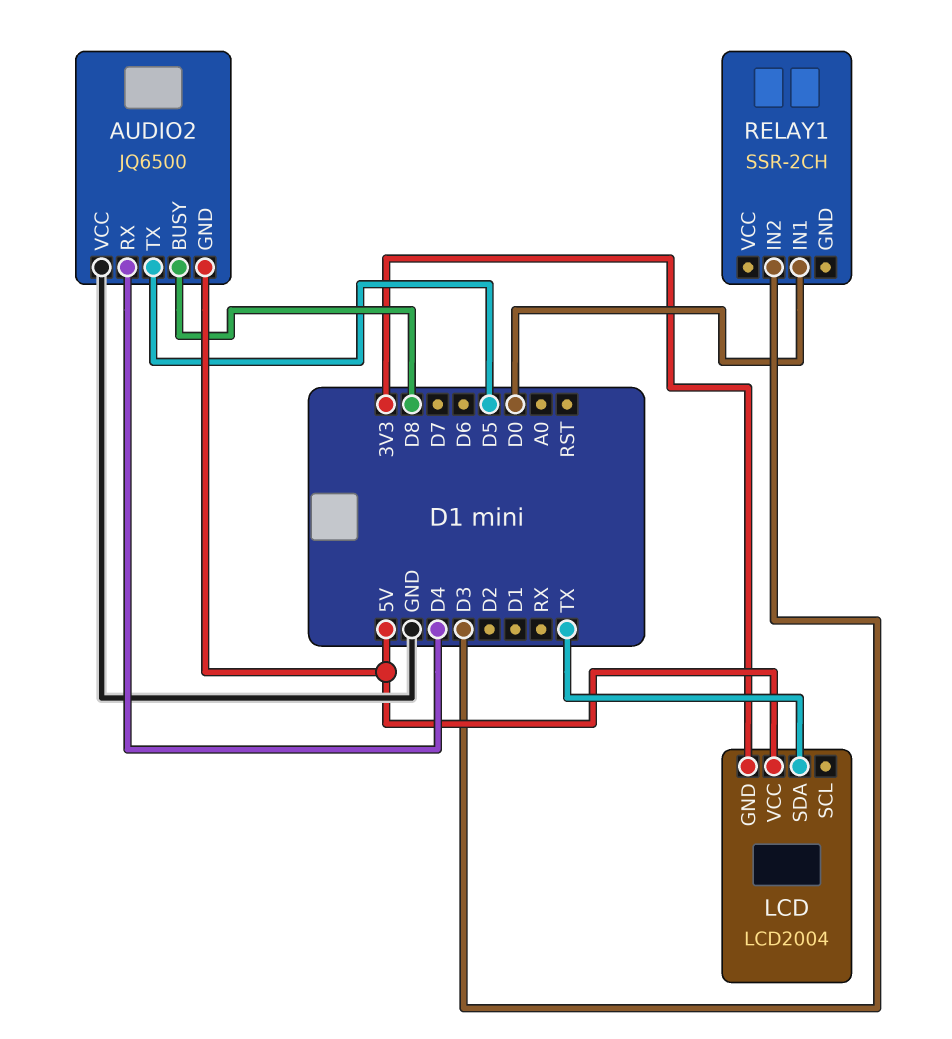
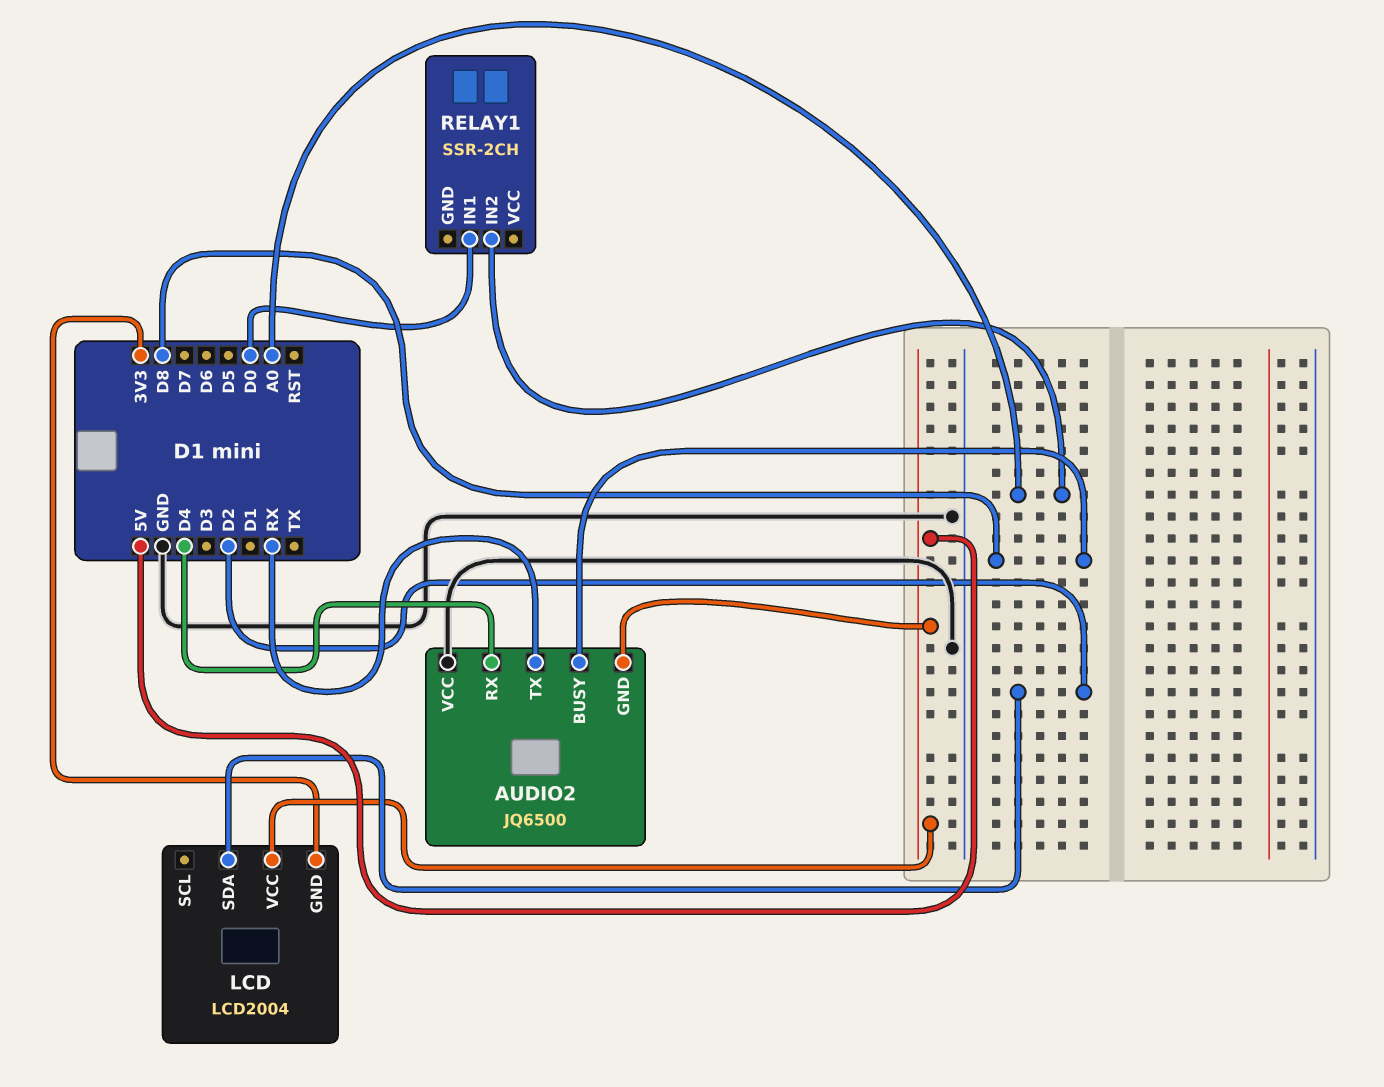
AUDIO2 pin TX: D5 -> RX
LCD pin SDA: TX -> D2
RELAY1 pin IN2: D3 -> A0

